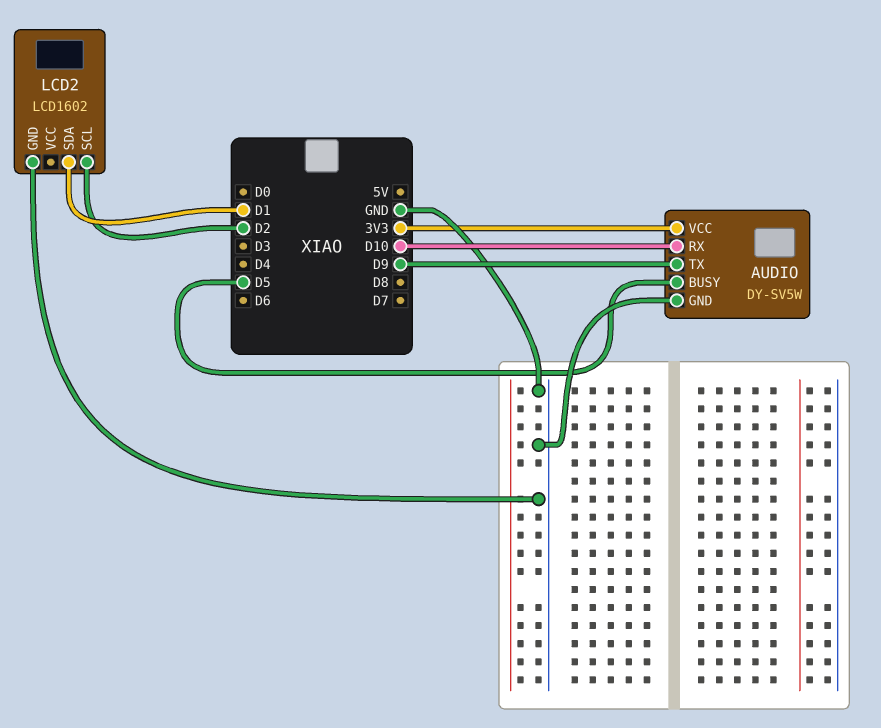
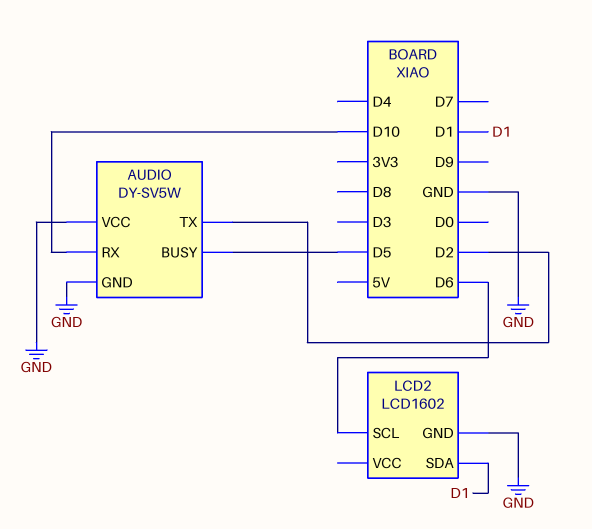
AUDIO pin TX: D9 -> D2
AUDIO pin VCC: 3V3 -> GND
LCD2 pin SCL: D2 -> D6

